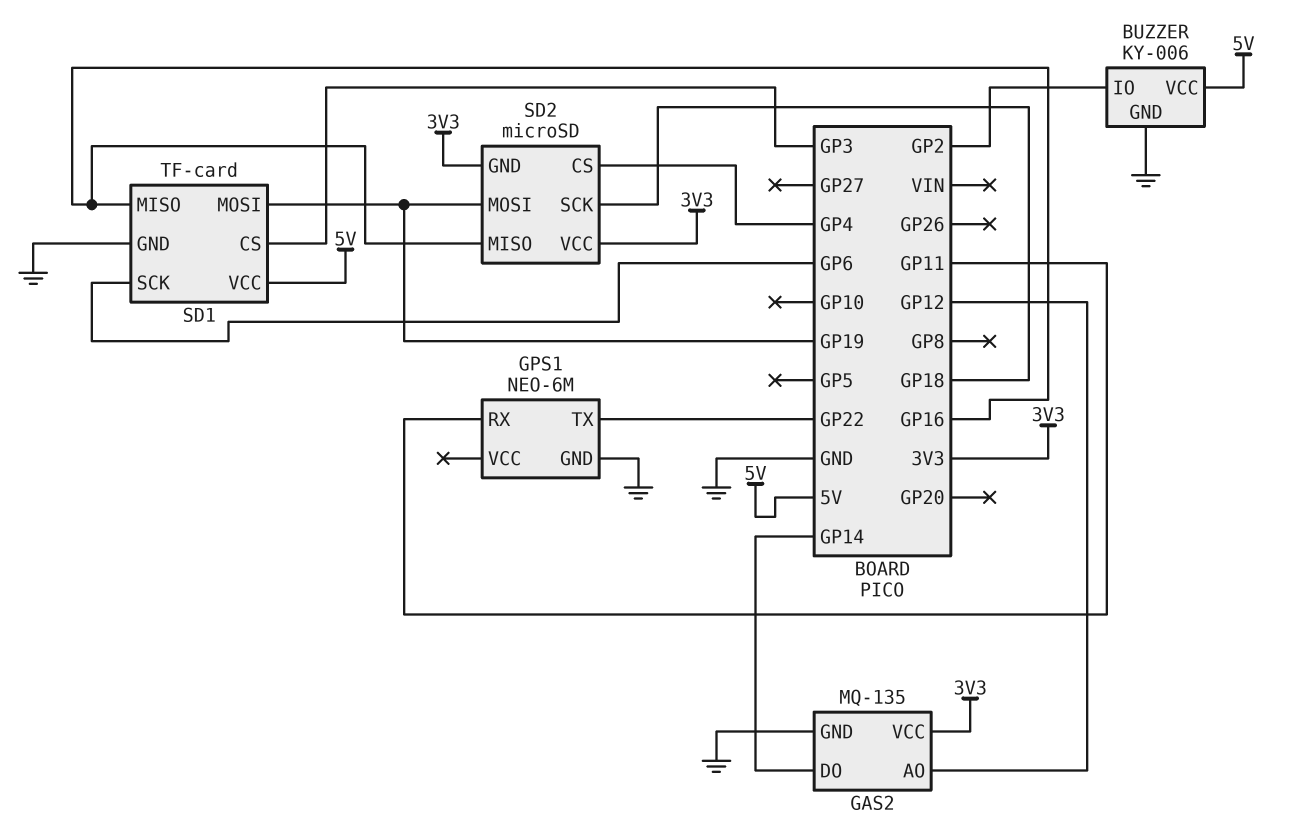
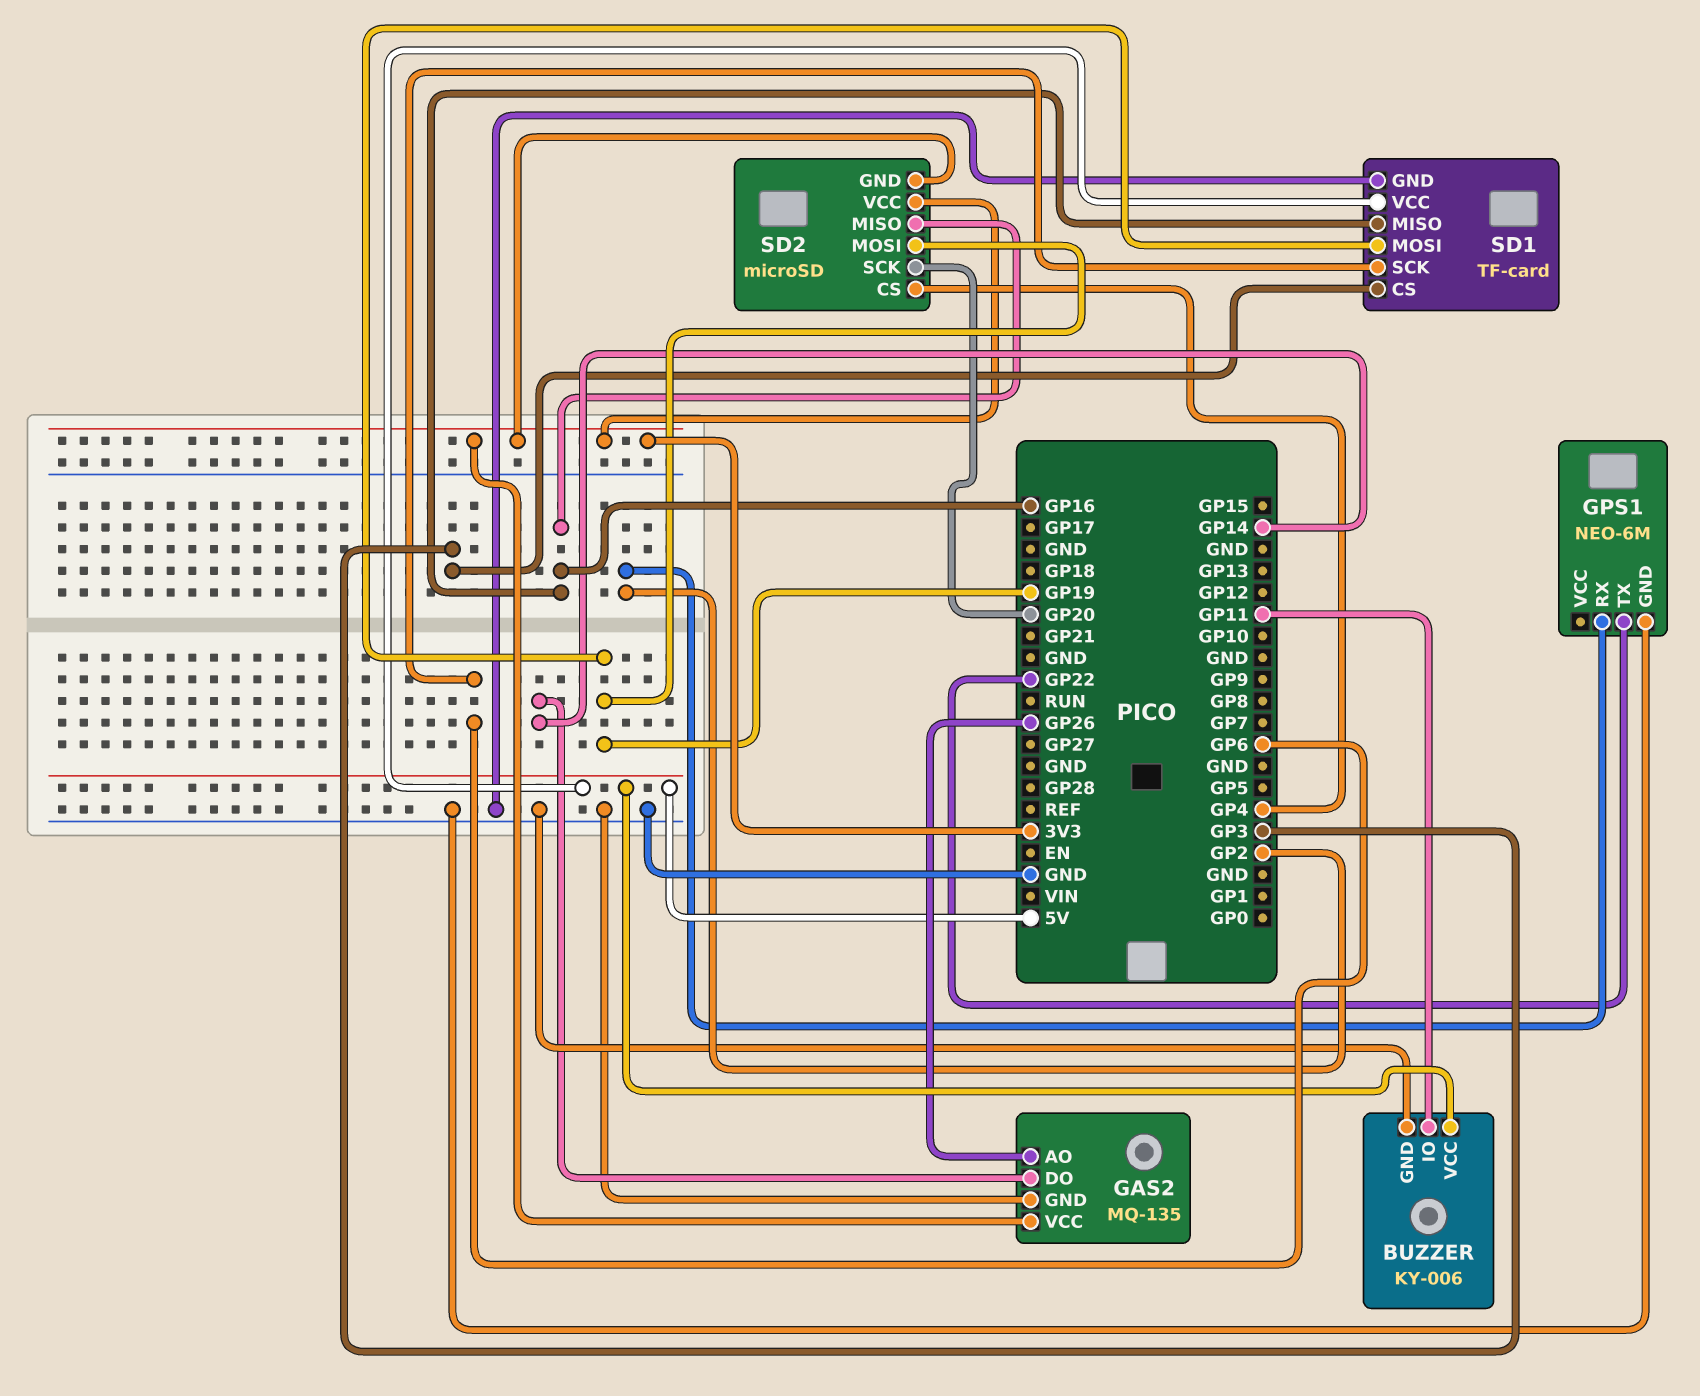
BUZZER pin IO: GP2 -> GP11
GAS2 pin AO: GP12 -> GP26
GPS1 pin RX: GP11 -> GP2
SD2 pin SCK: GP18 -> GP20

